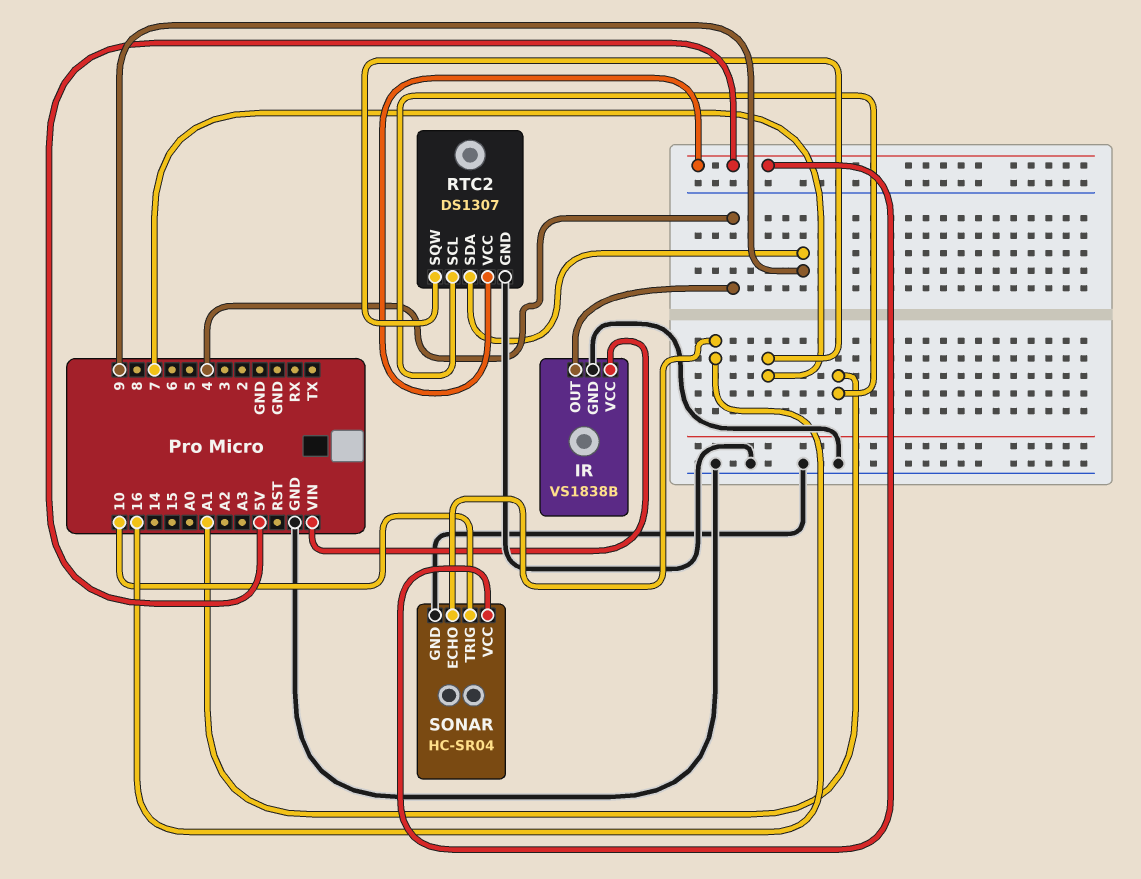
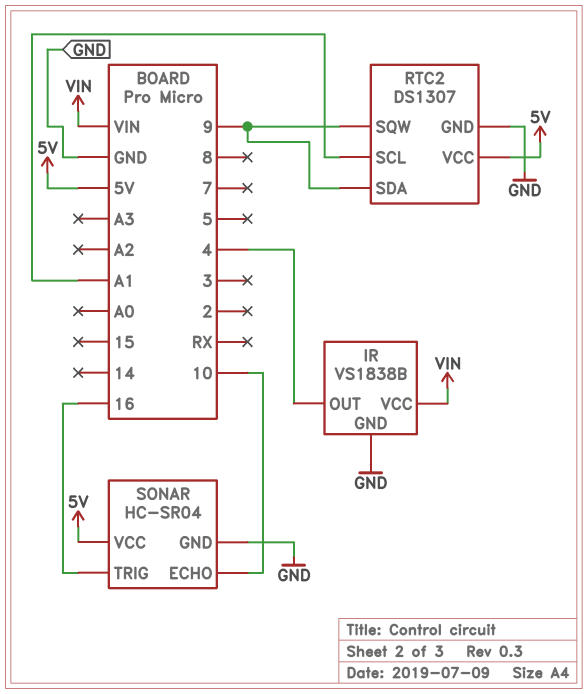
RTC2 pin SQW: 7 -> 9
SONAR pin ECHO: 16 -> 10
SONAR pin TRIG: 10 -> 16

